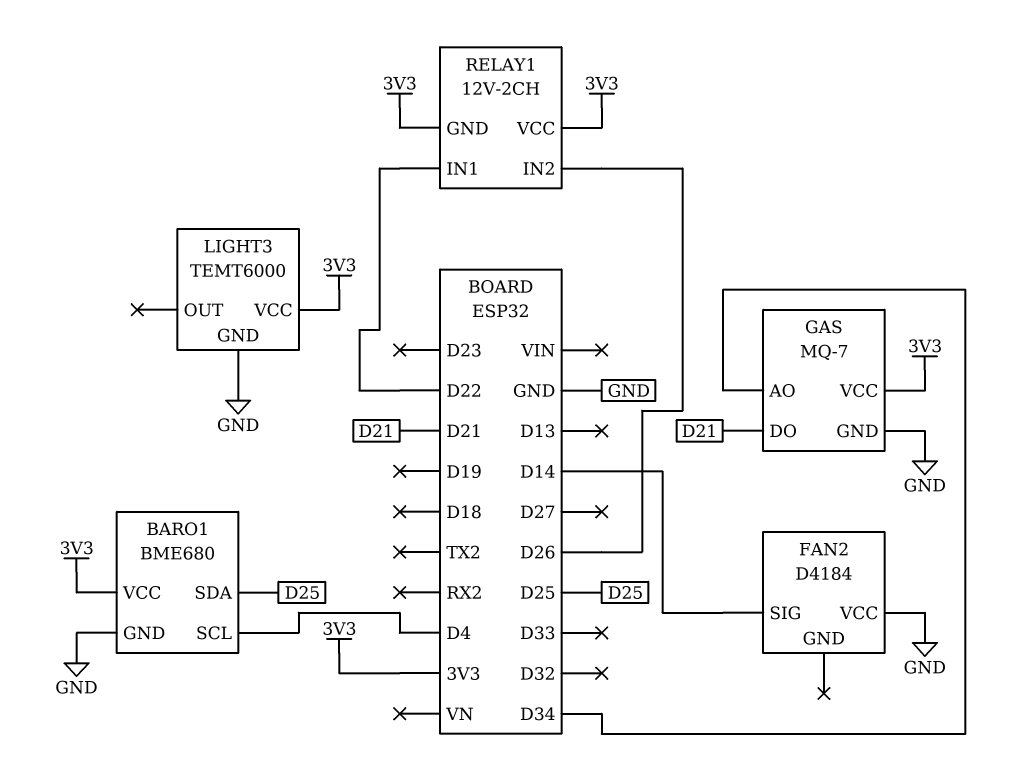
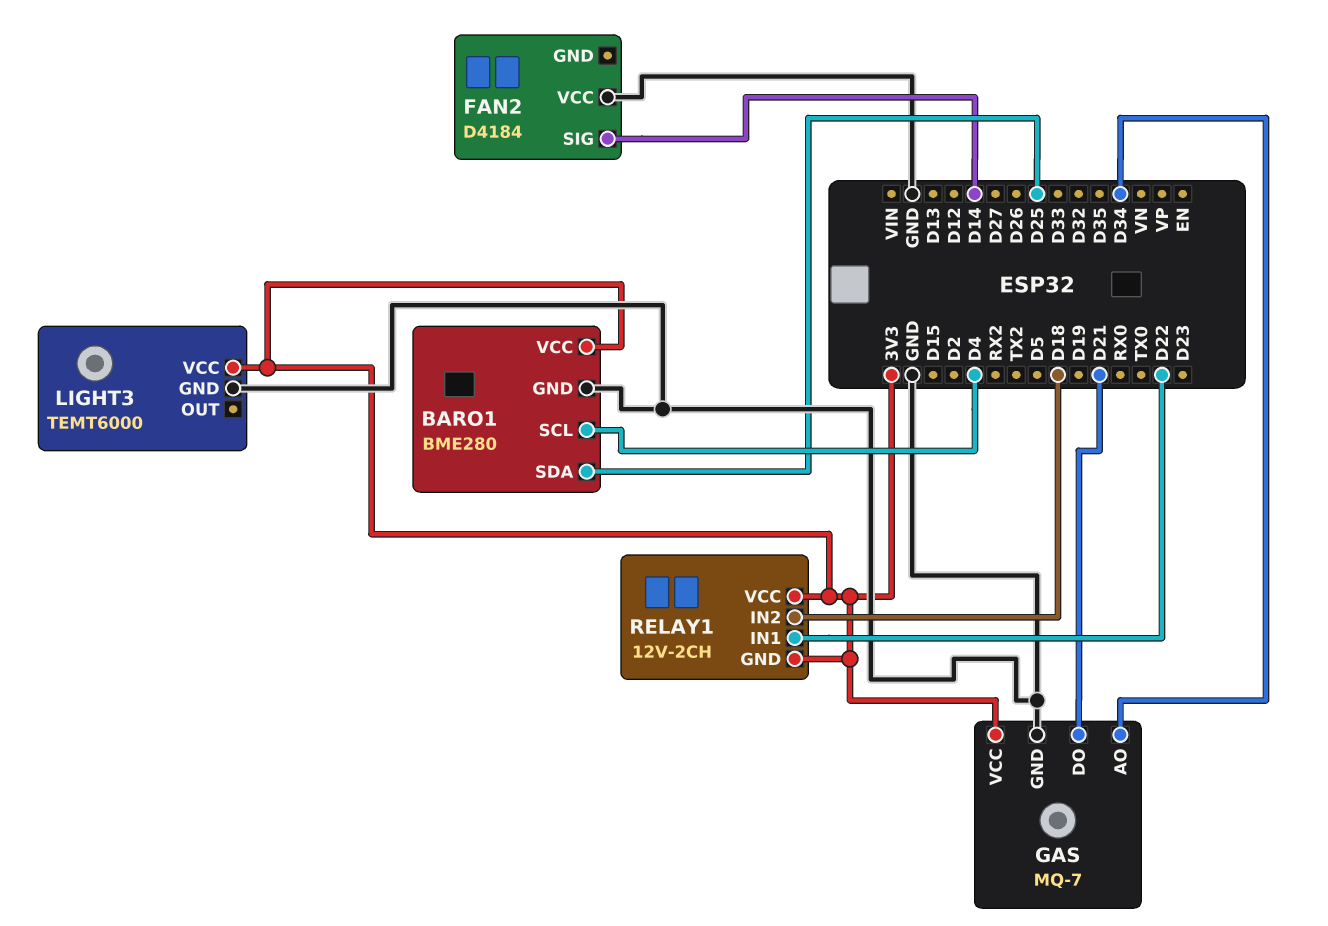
BARO1: BME680 -> BME280
RELAY1 pin IN2: D26 -> D18

